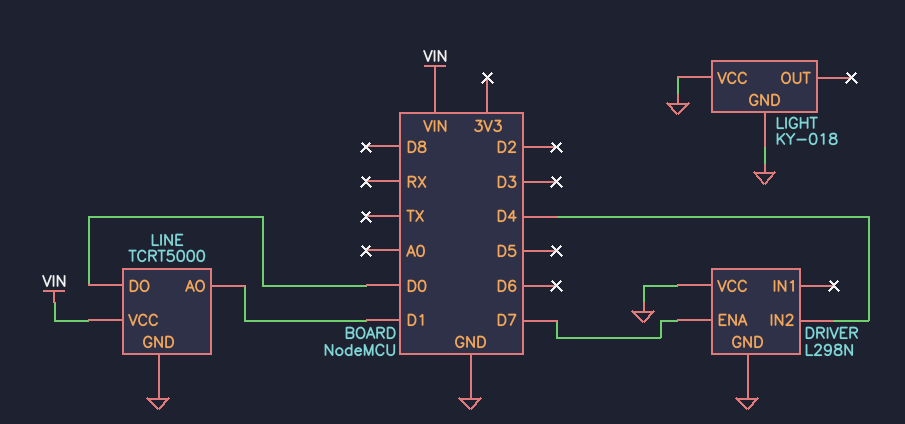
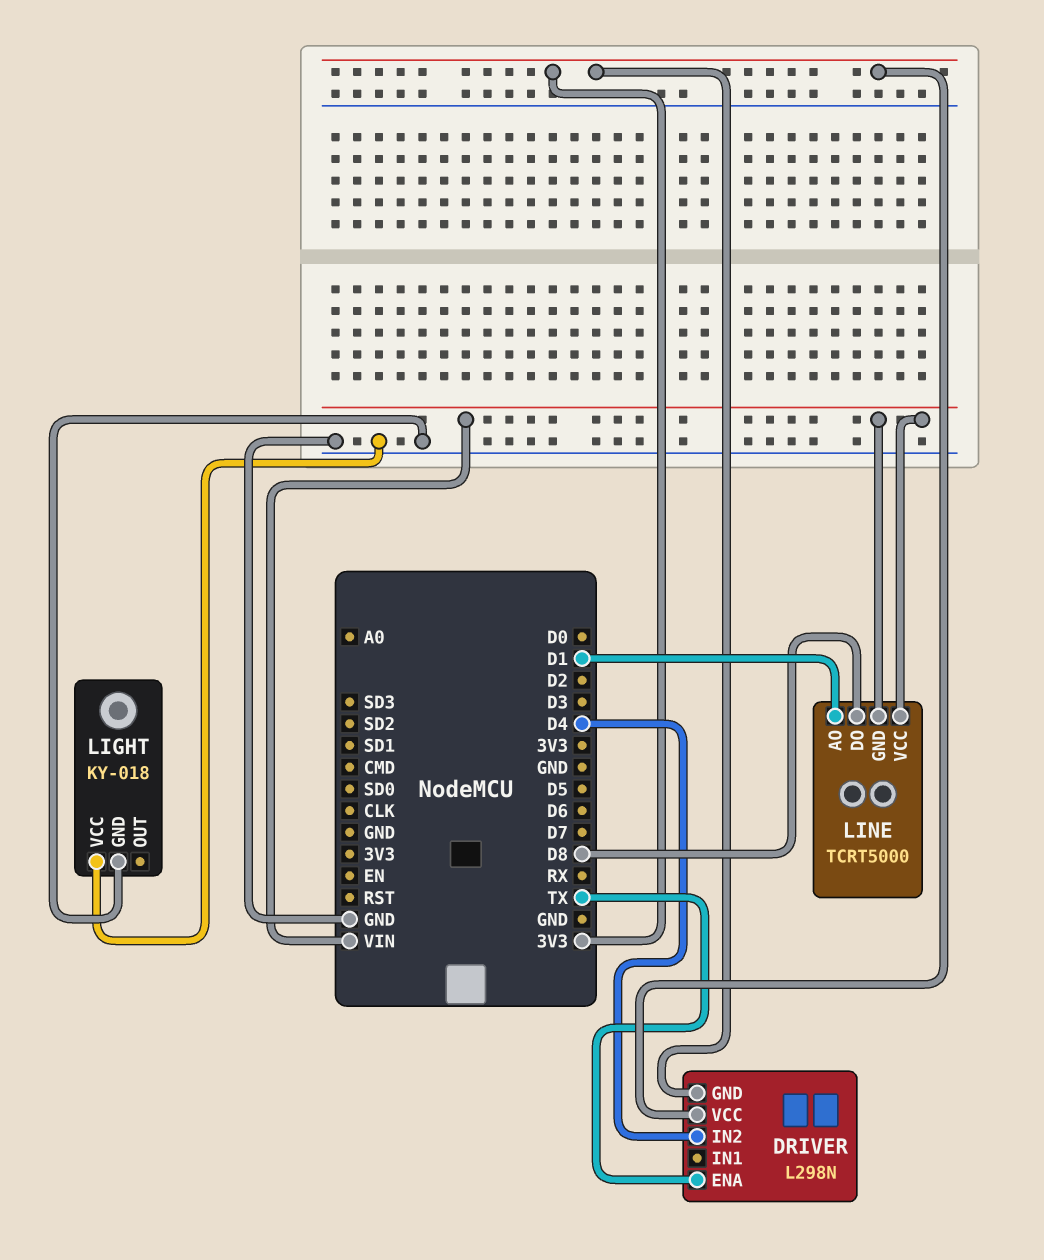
DRIVER pin ENA: D7 -> TX
DRIVER pin GND: GND -> 3V3
DRIVER pin VCC: GND -> 3V3
LINE pin DO: D0 -> D8
LINE pin GND: GND -> VIN

